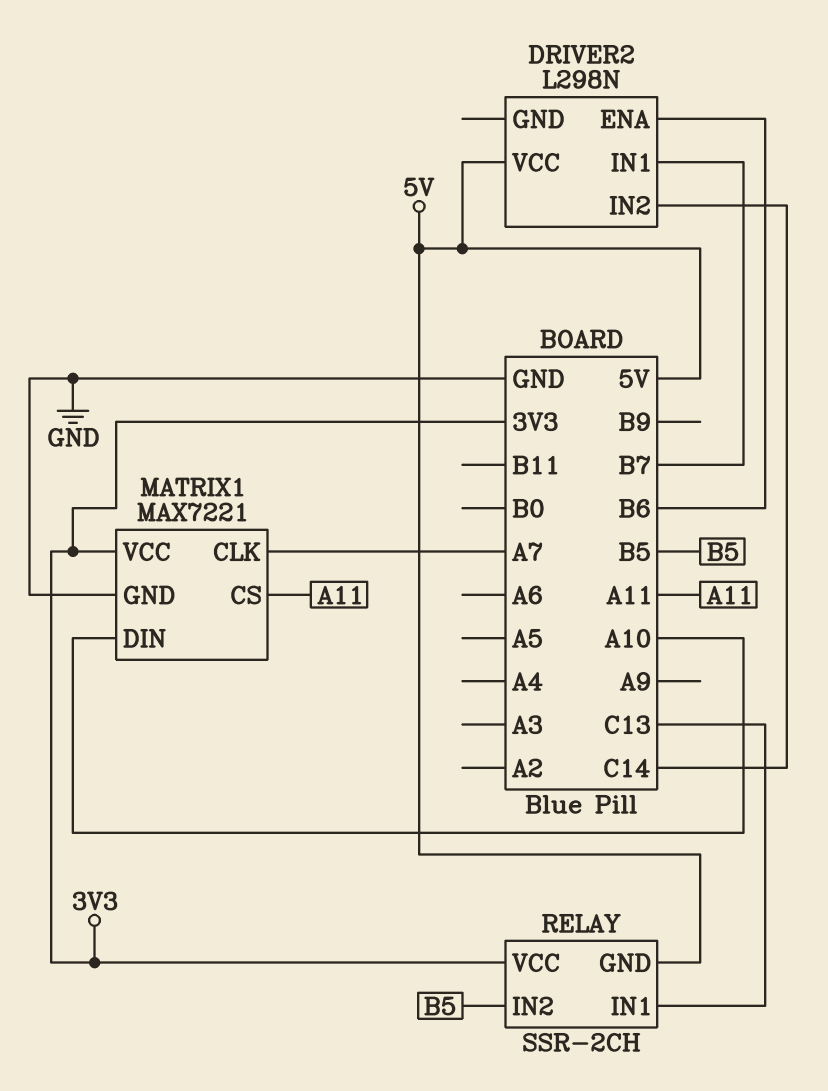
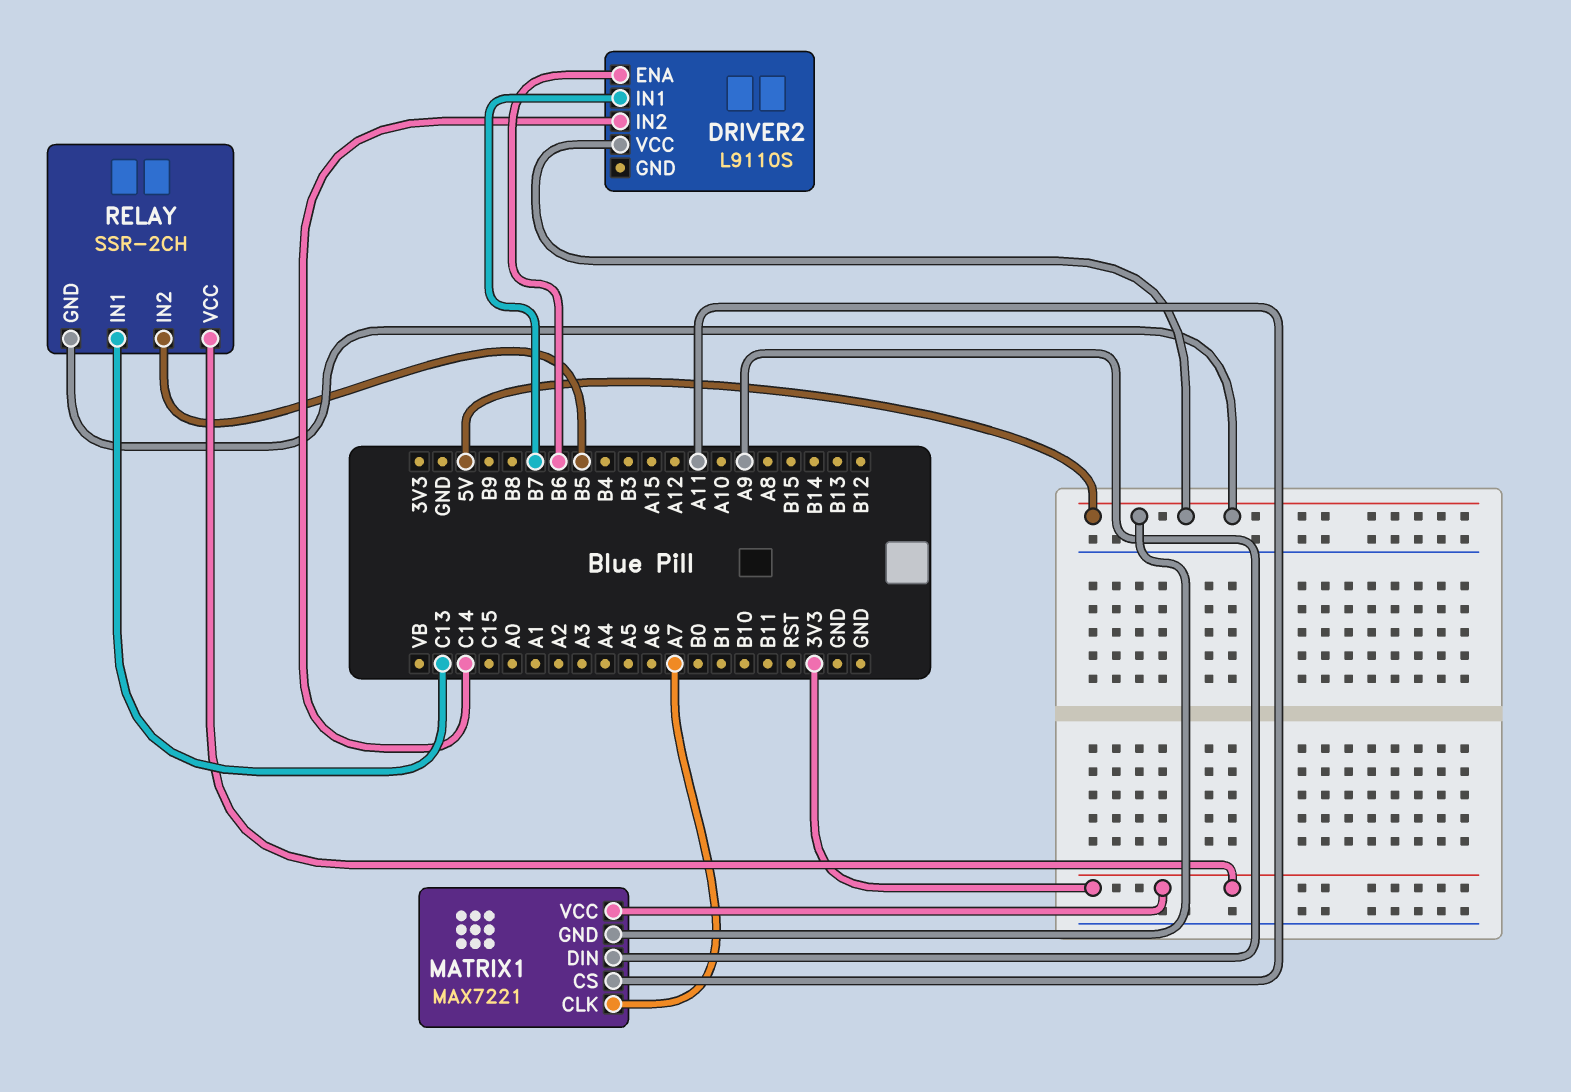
DRIVER2: L298N -> L9110S
MATRIX1 pin DIN: A10 -> A9
MATRIX1 pin GND: GND -> 5V

